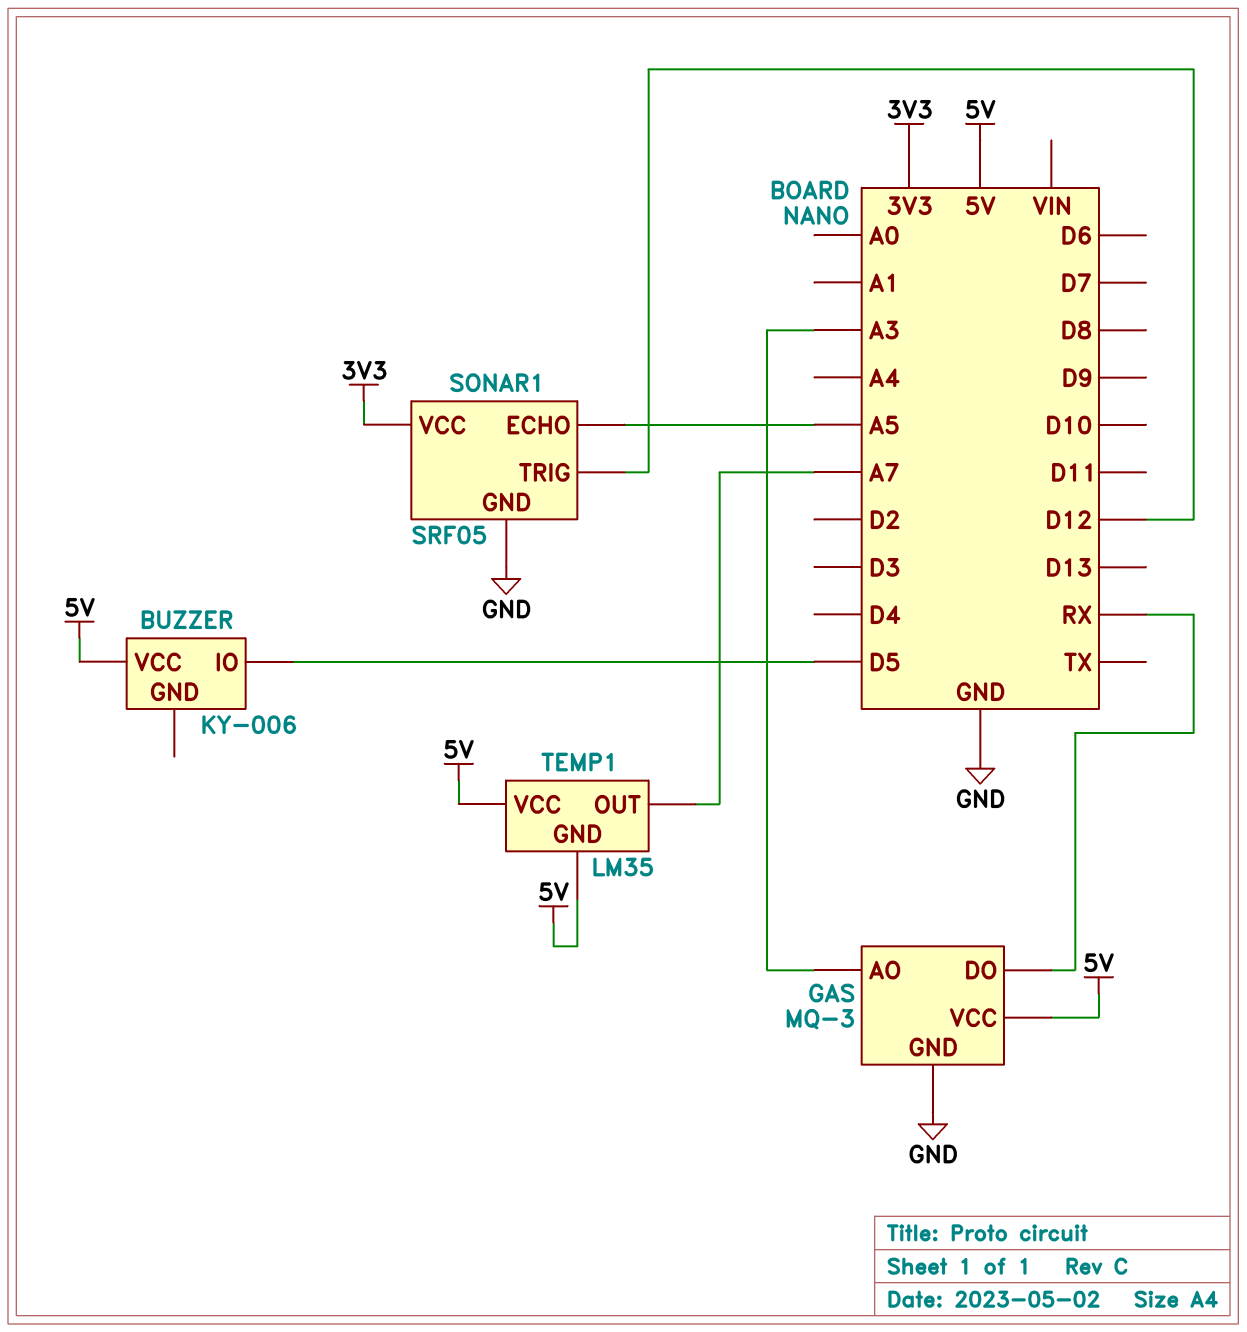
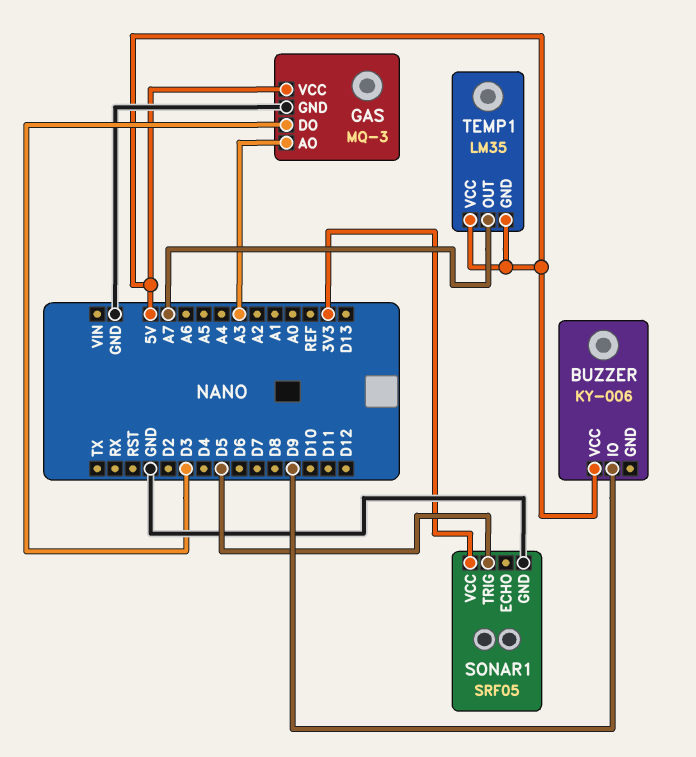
BUZZER pin IO: D5 -> D9
GAS pin DO: RX -> D3
SONAR1 pin ECHO: A5 -> none
SONAR1 pin TRIG: D12 -> D5

